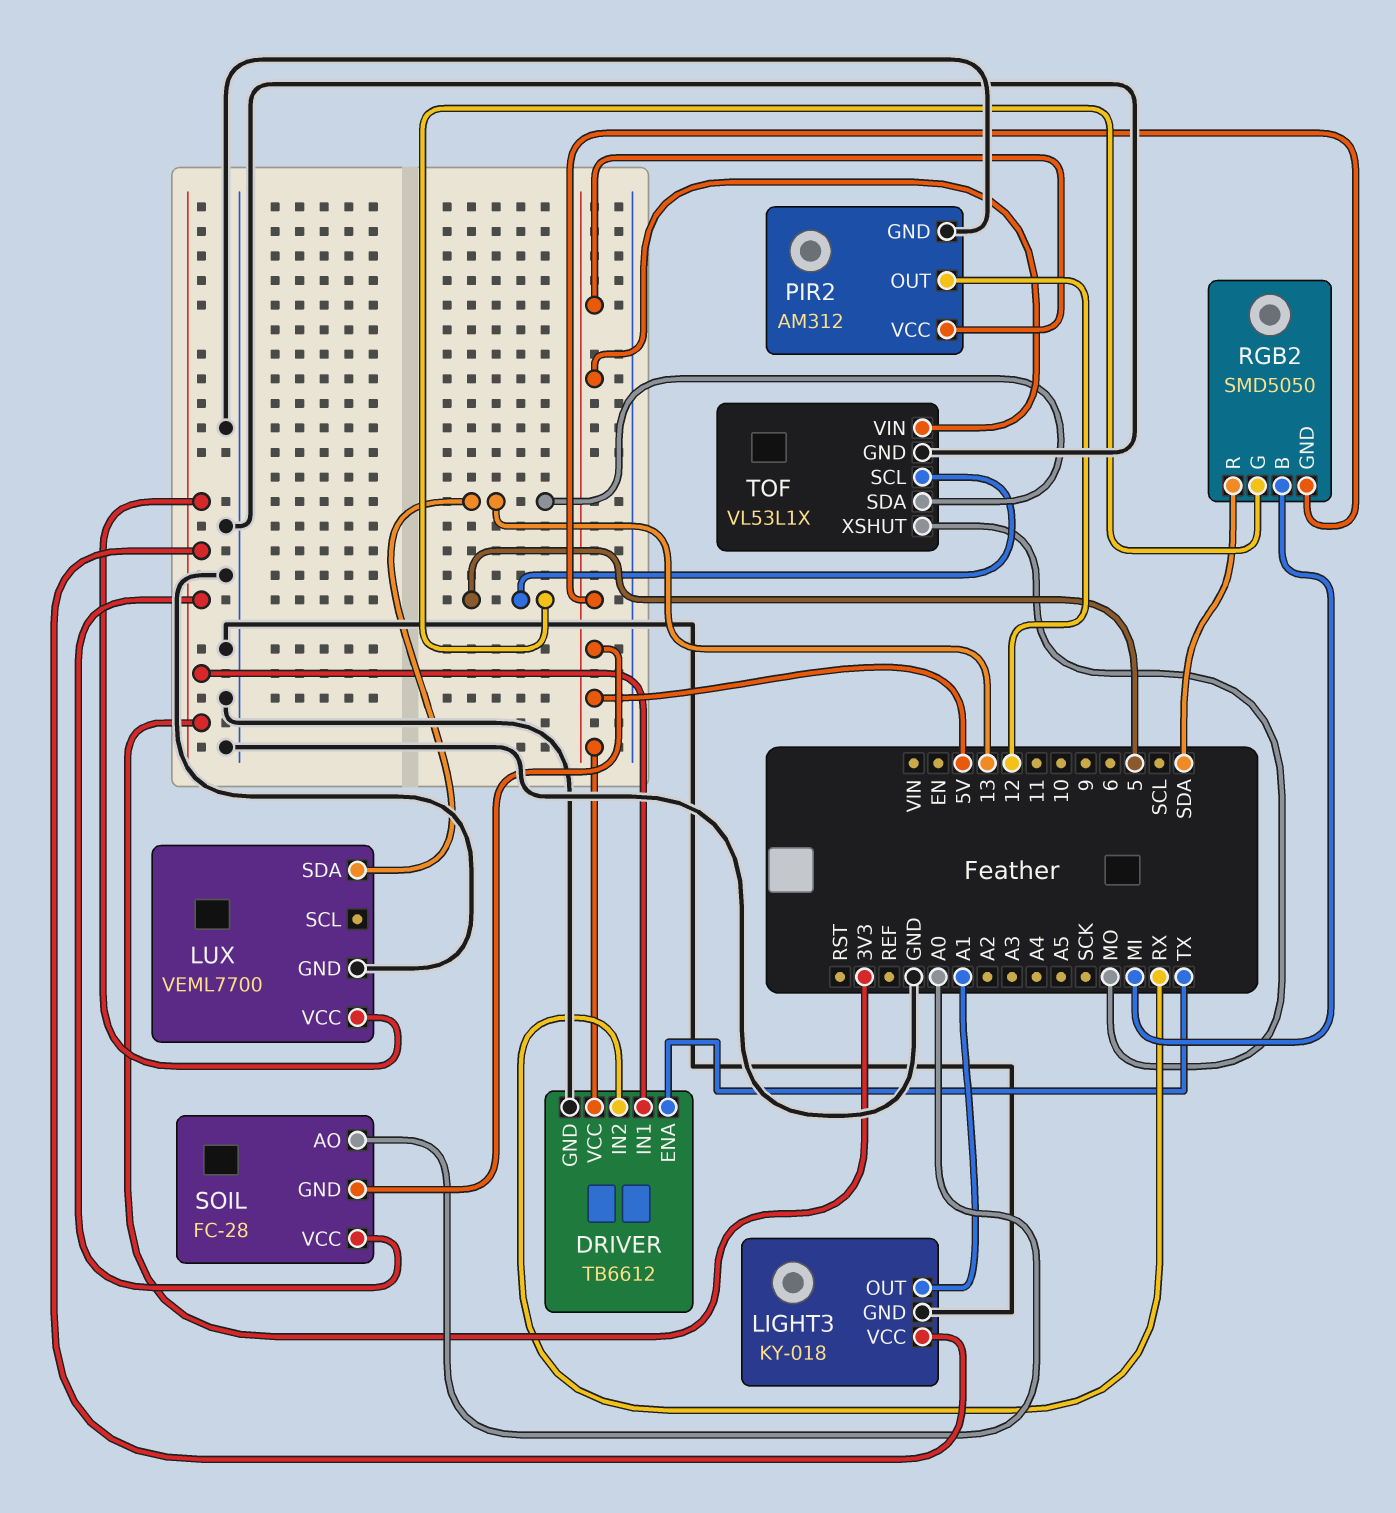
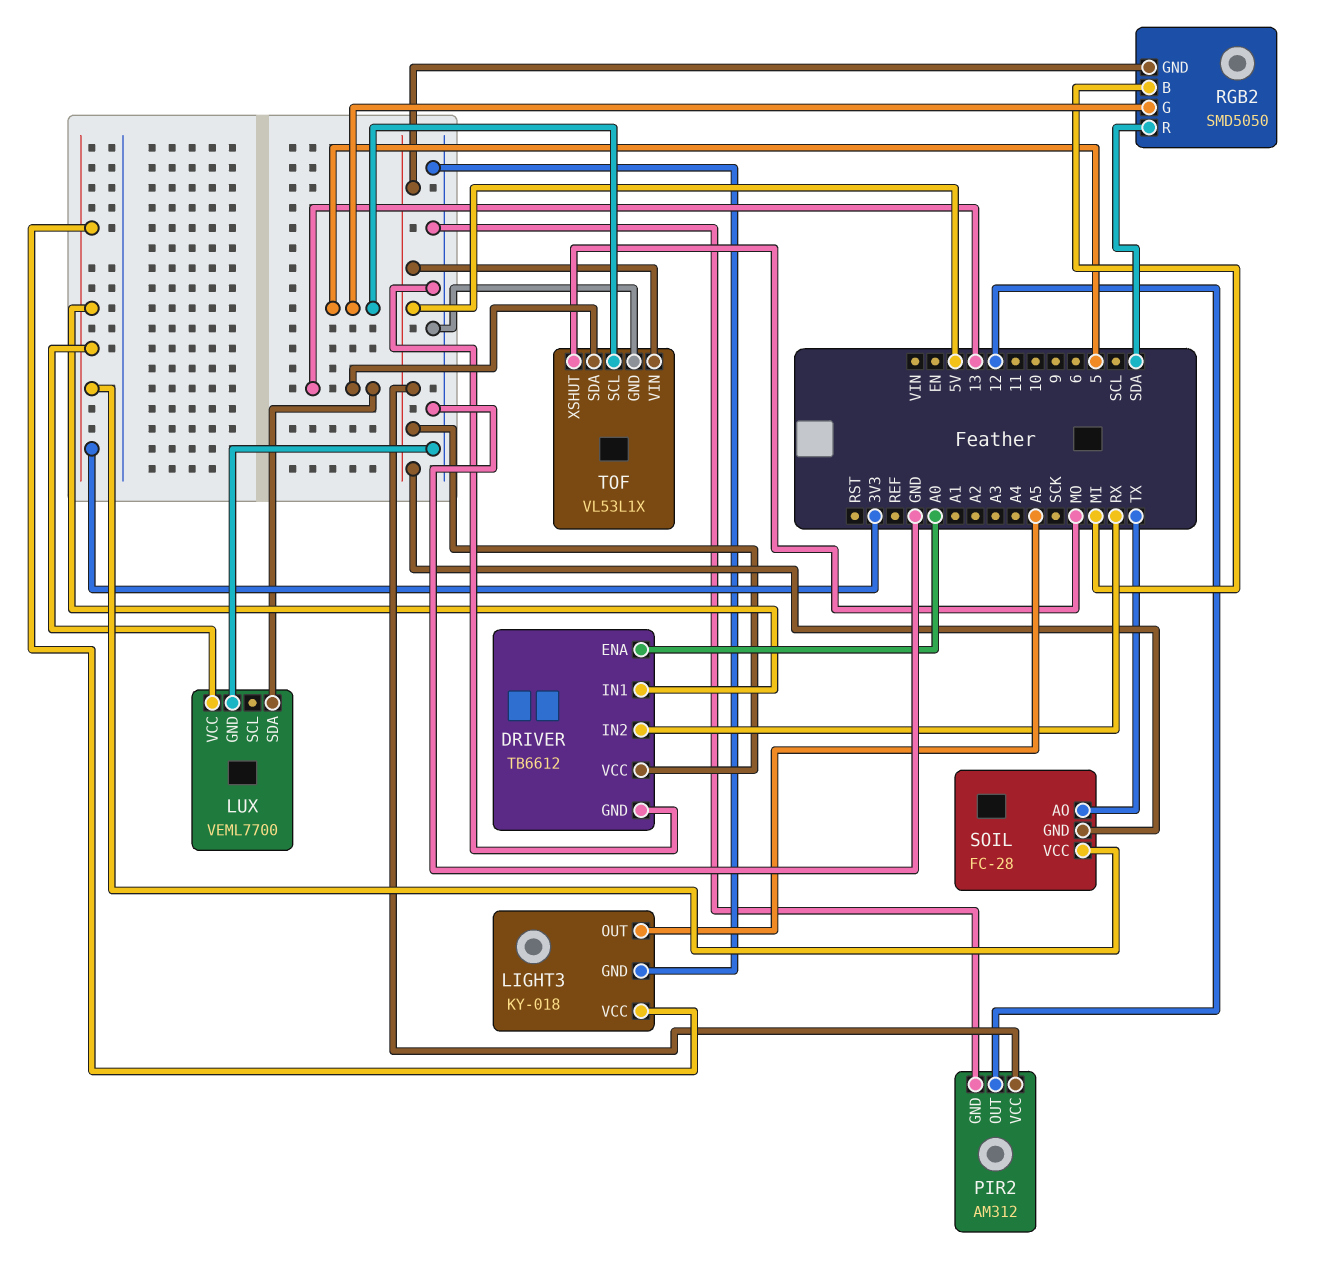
DRIVER pin ENA: TX -> A0
LIGHT3 pin OUT: A1 -> A5
SOIL pin AO: A0 -> TX

